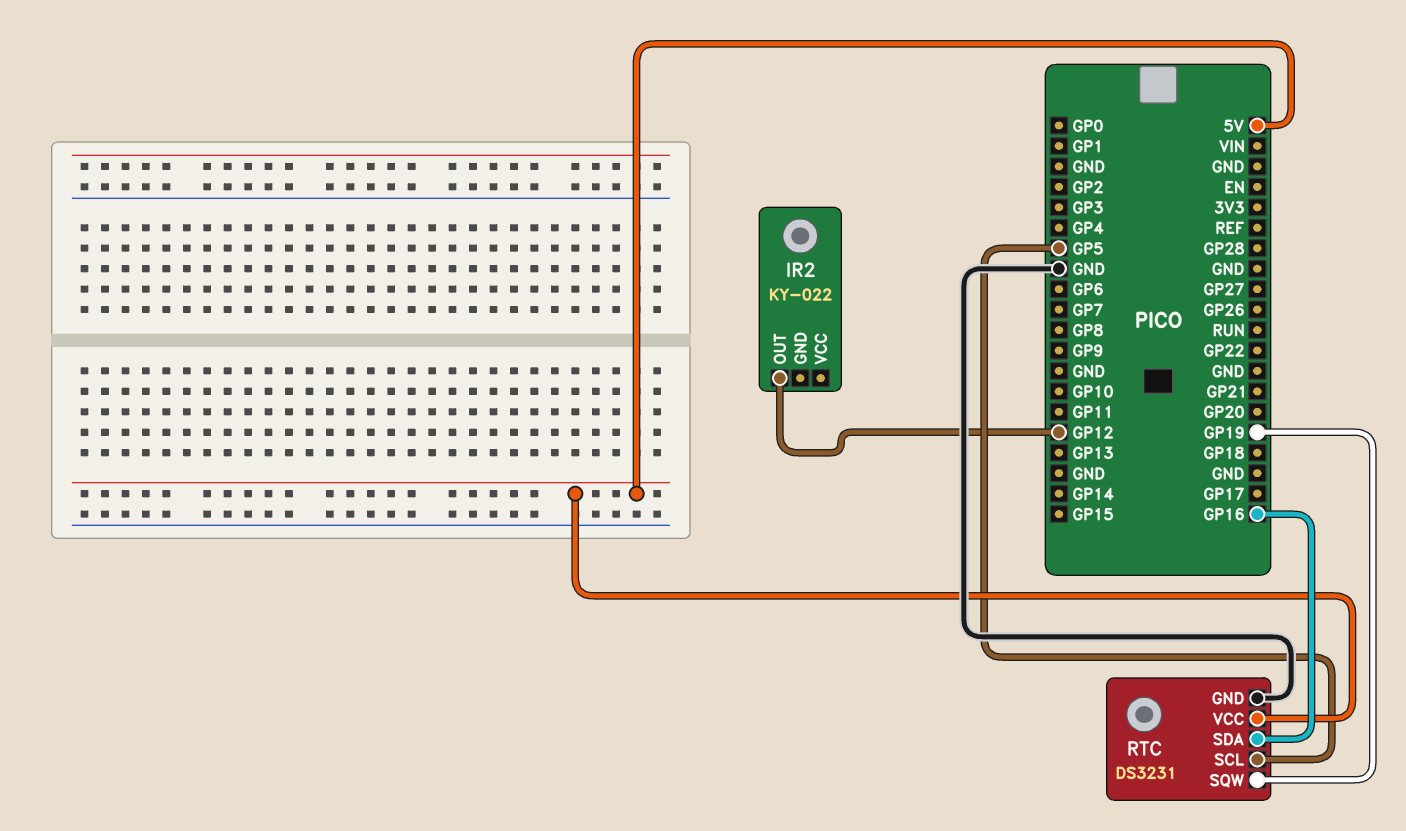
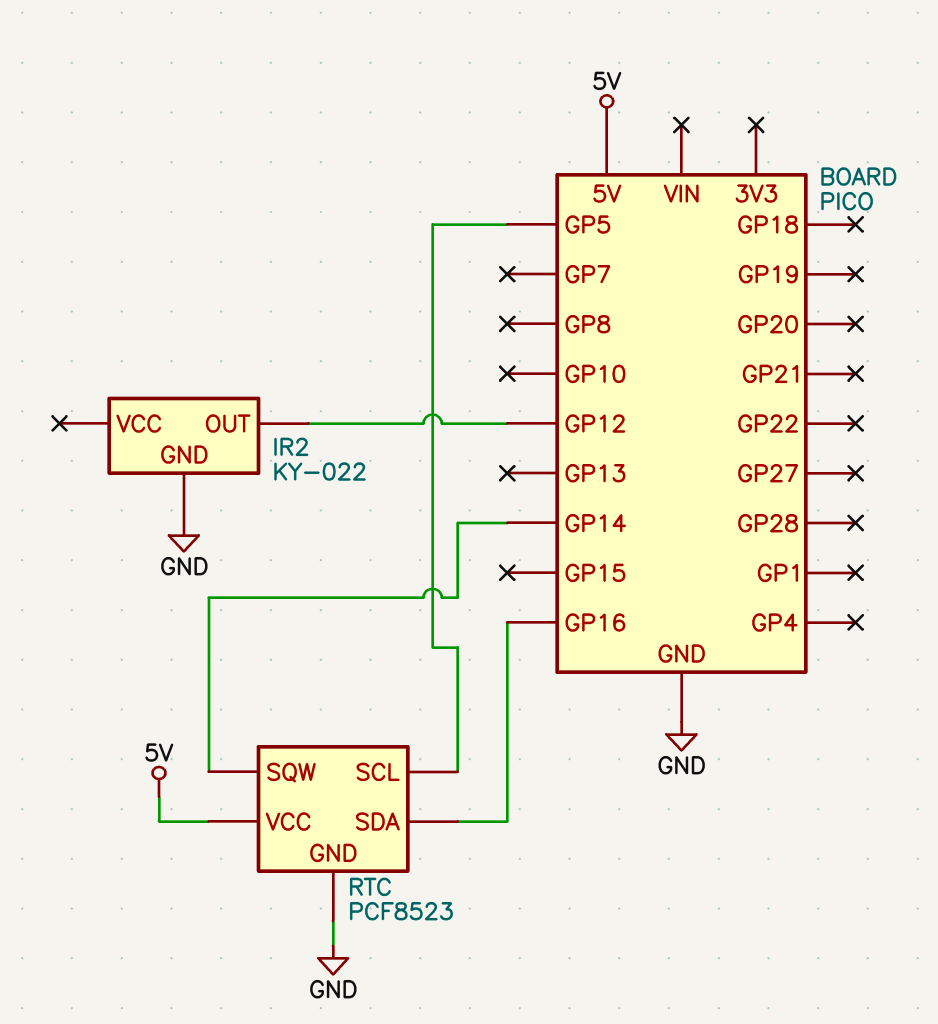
IR2 pin GND: none -> GND
RTC: DS3231 -> PCF8523
RTC pin SQW: GP19 -> GP14

